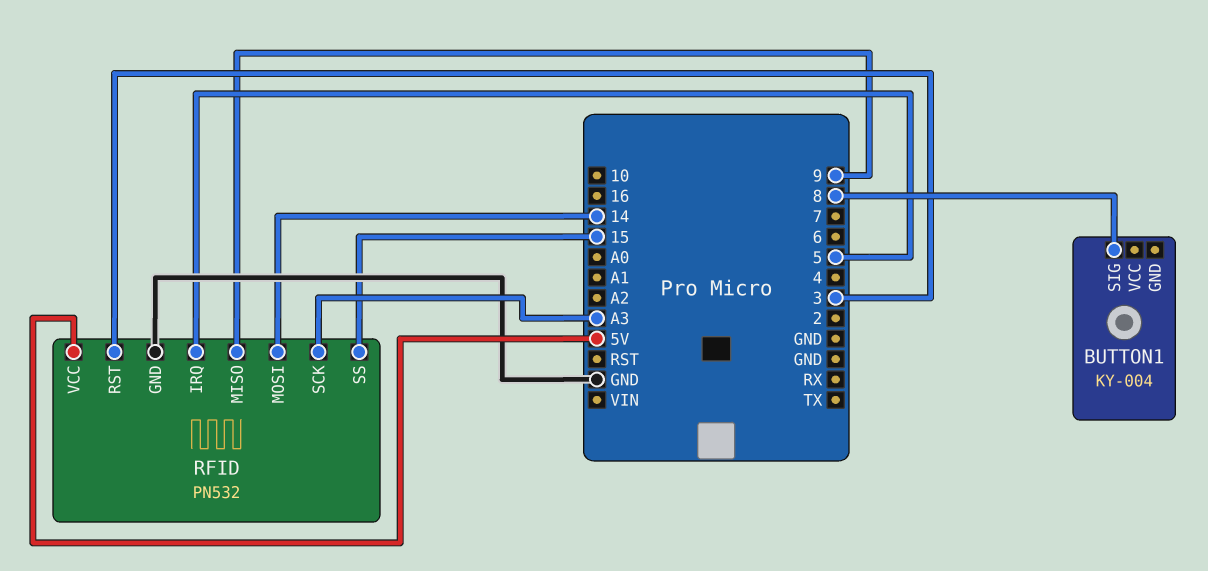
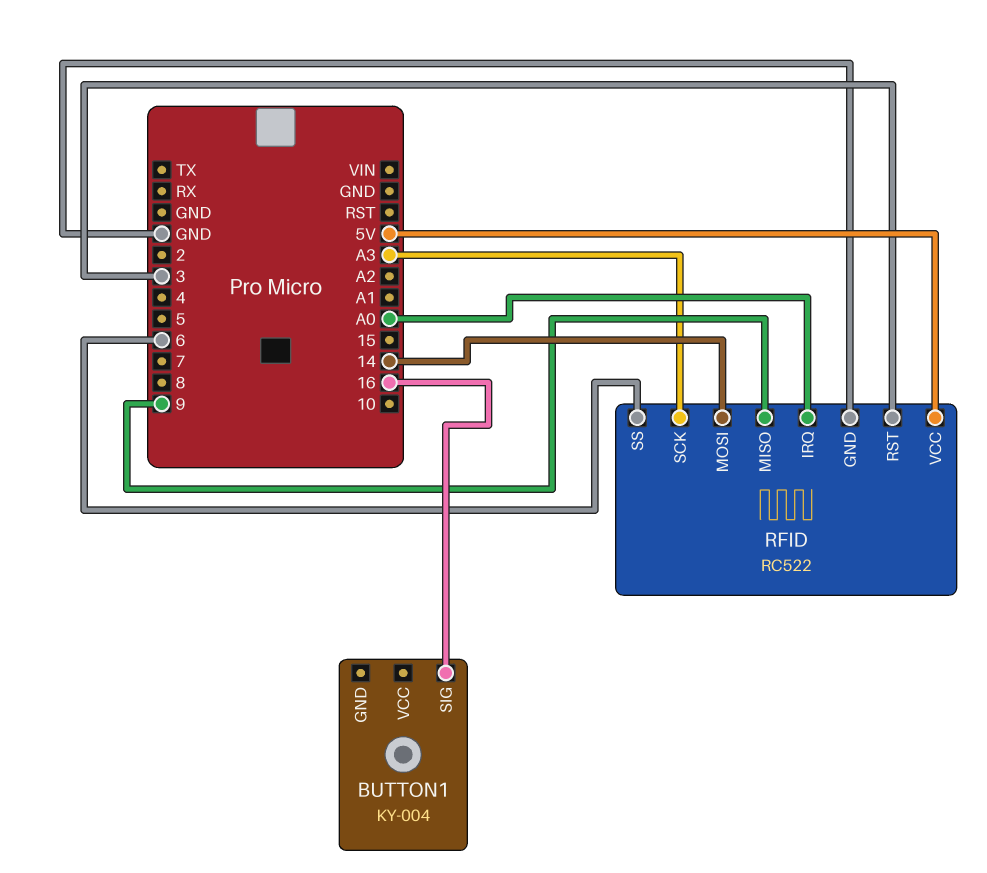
BUTTON1 pin SIG: 8 -> 16
RFID: PN532 -> RC522
RFID pin IRQ: 5 -> A0
RFID pin SS: 15 -> 6

